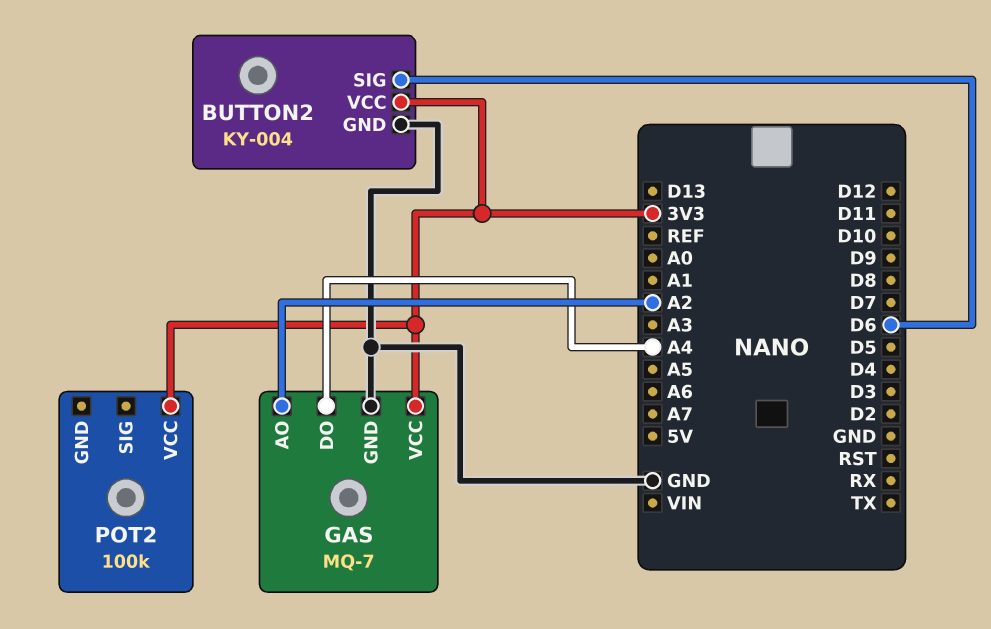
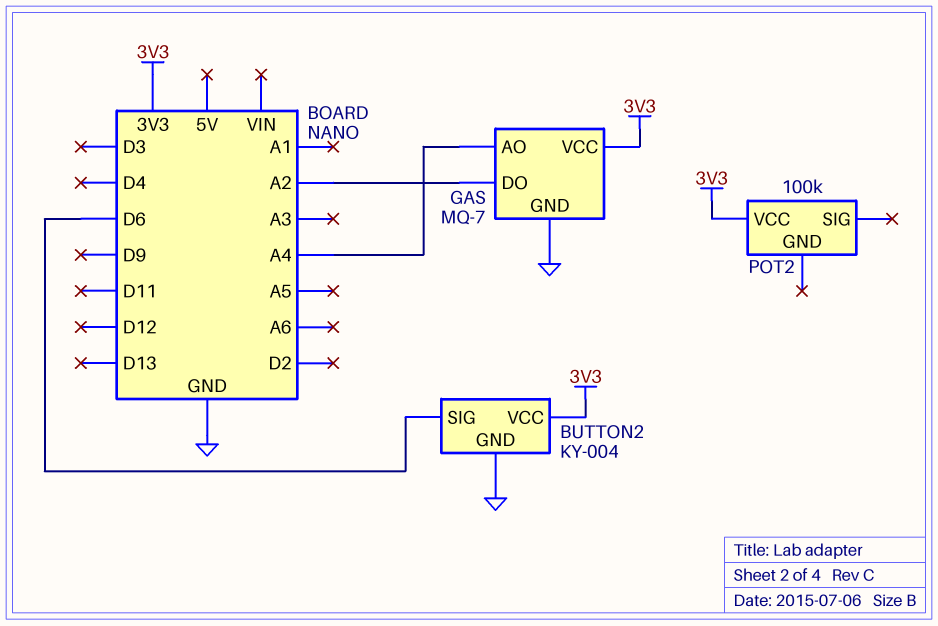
GAS pin AO: A2 -> A4
GAS pin DO: A4 -> A2

